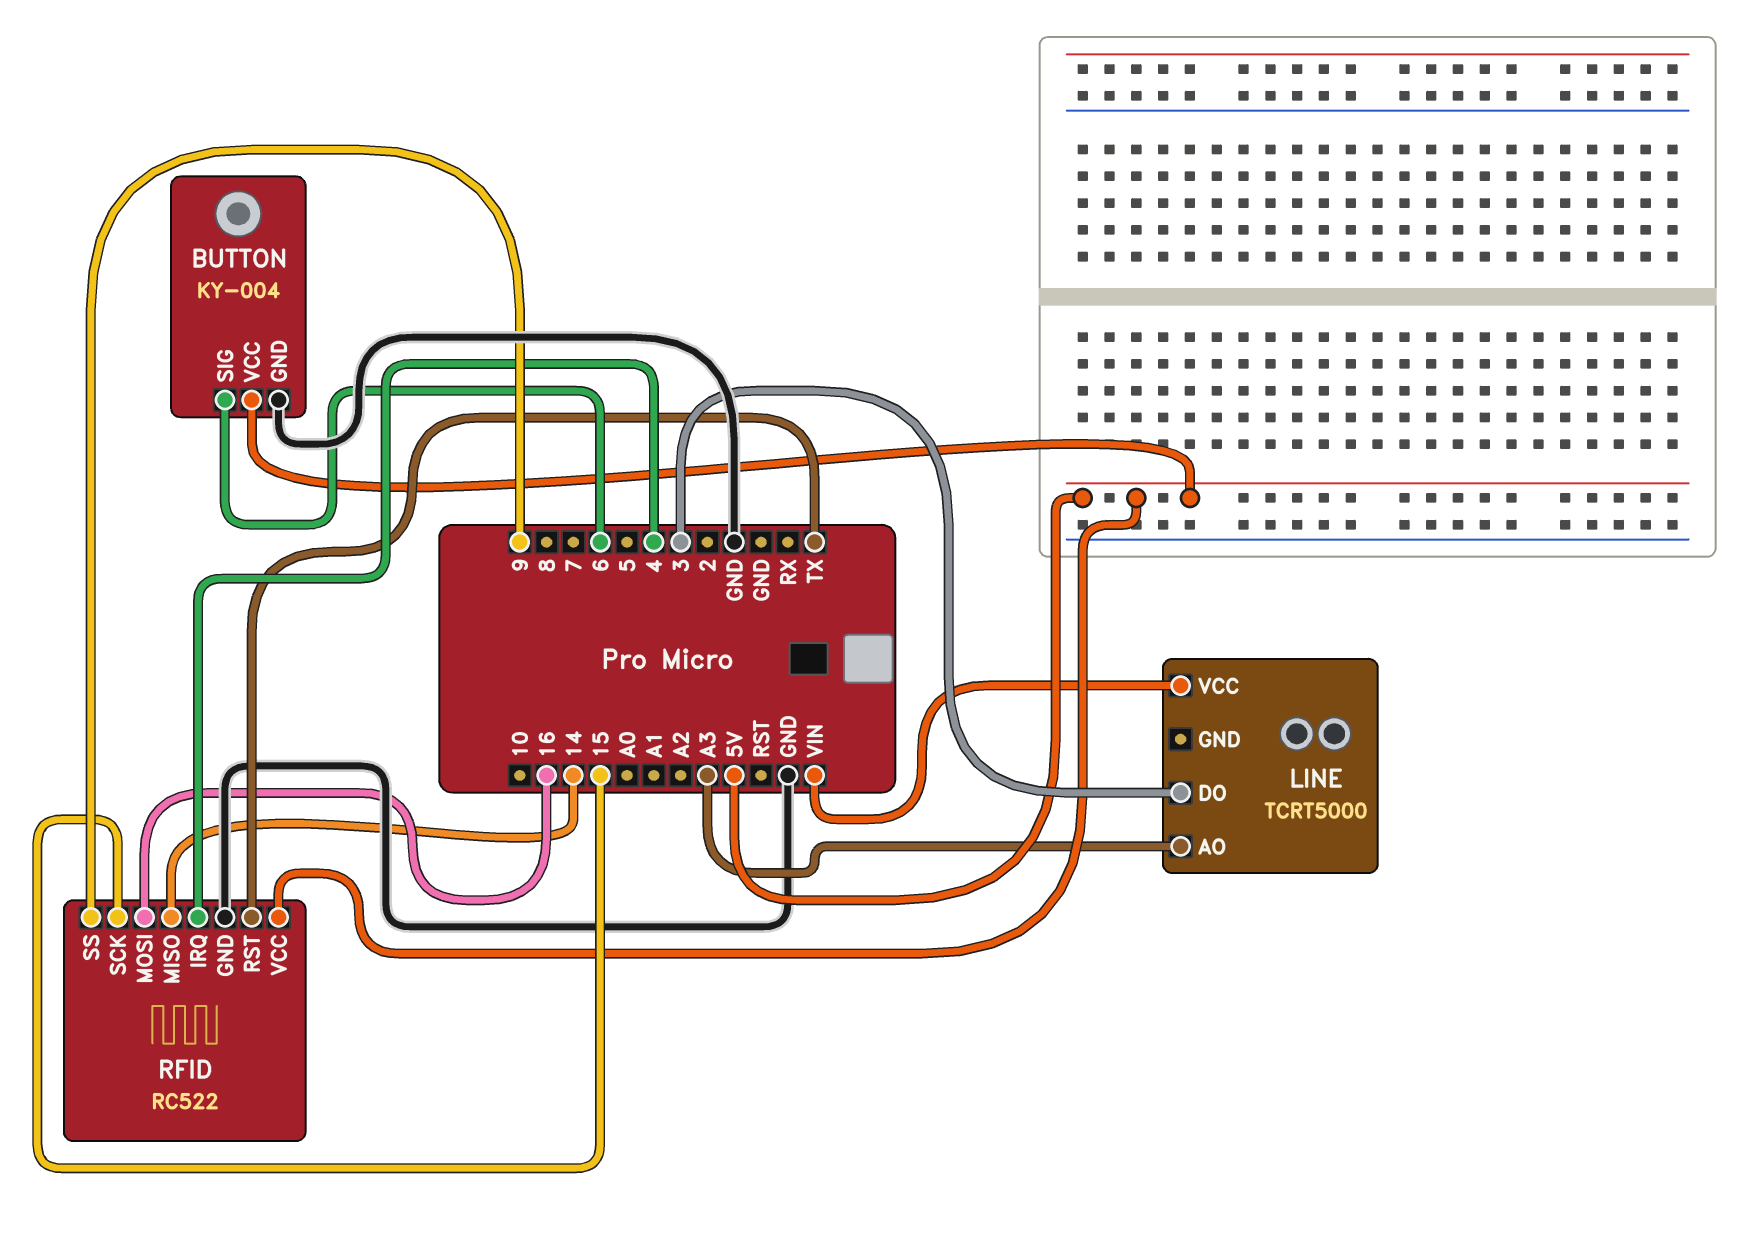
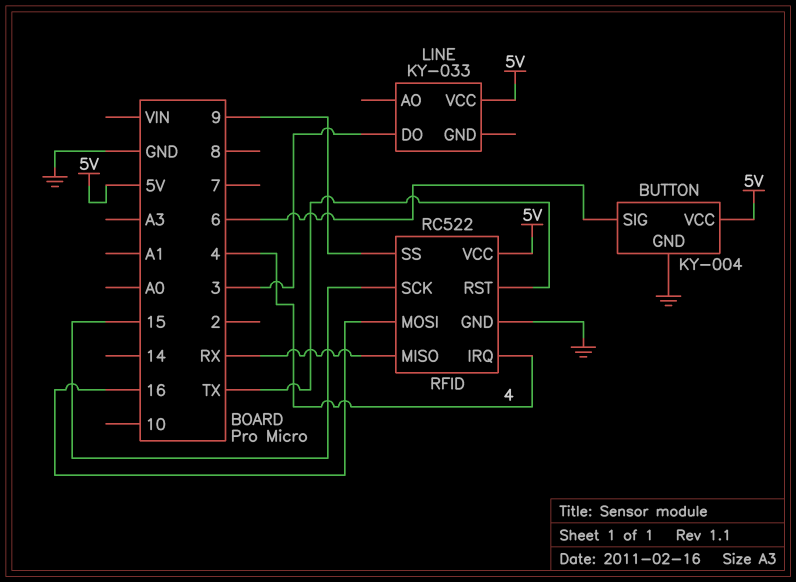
LINE: TCRT5000 -> KY-033
LINE pin AO: A3 -> none
LINE pin VCC: VIN -> 5V
RFID pin MISO: 14 -> RX

